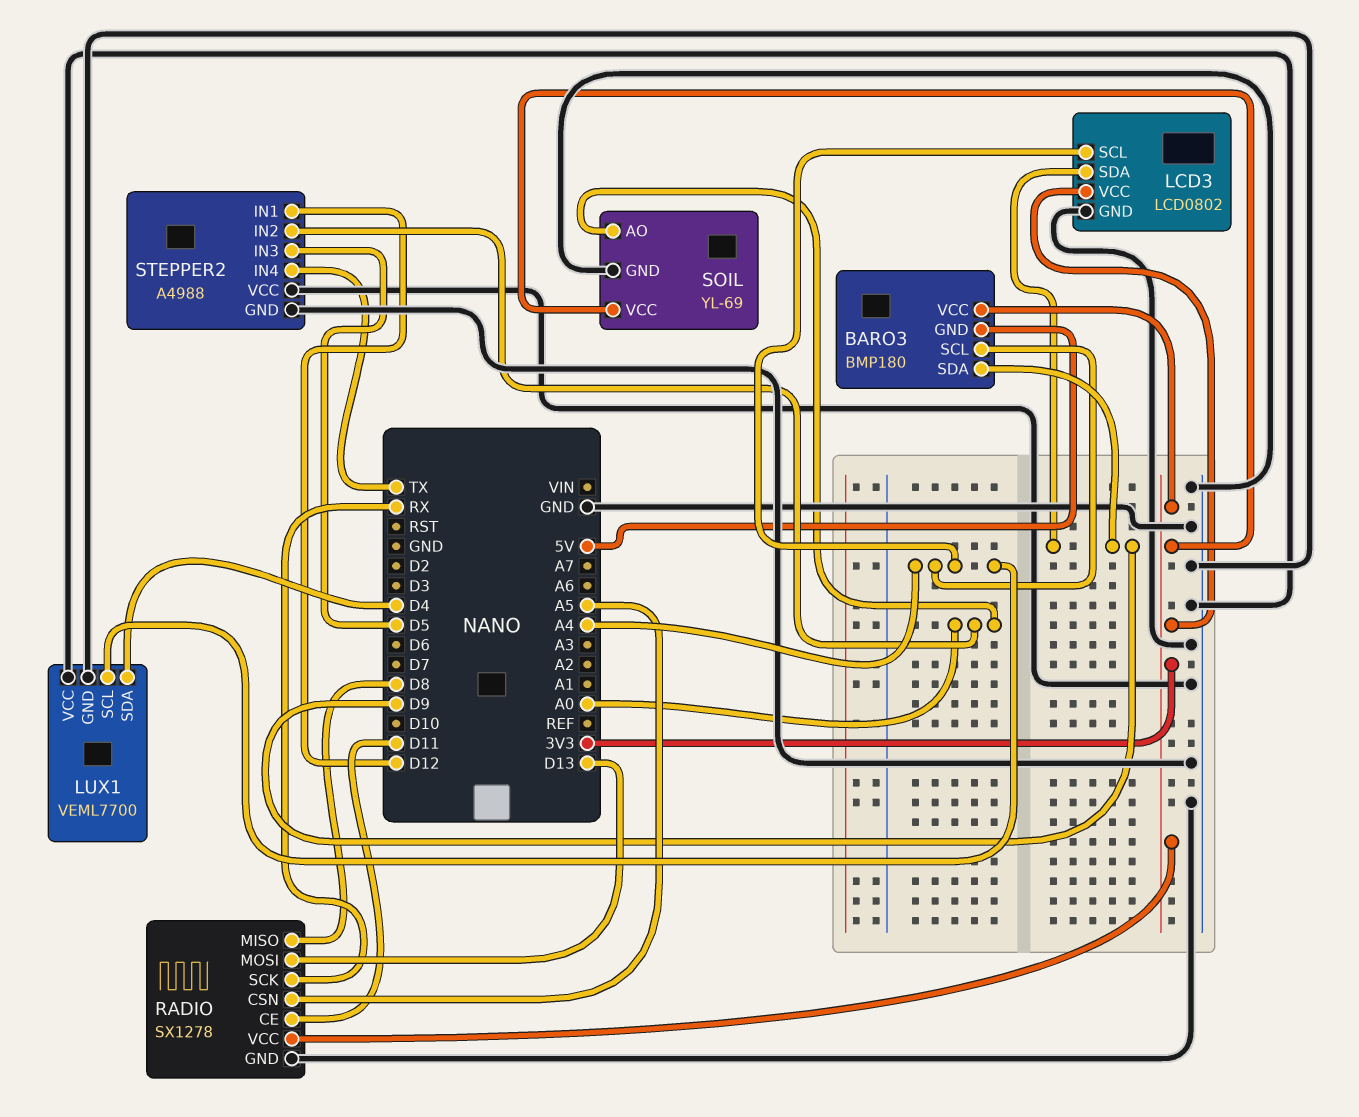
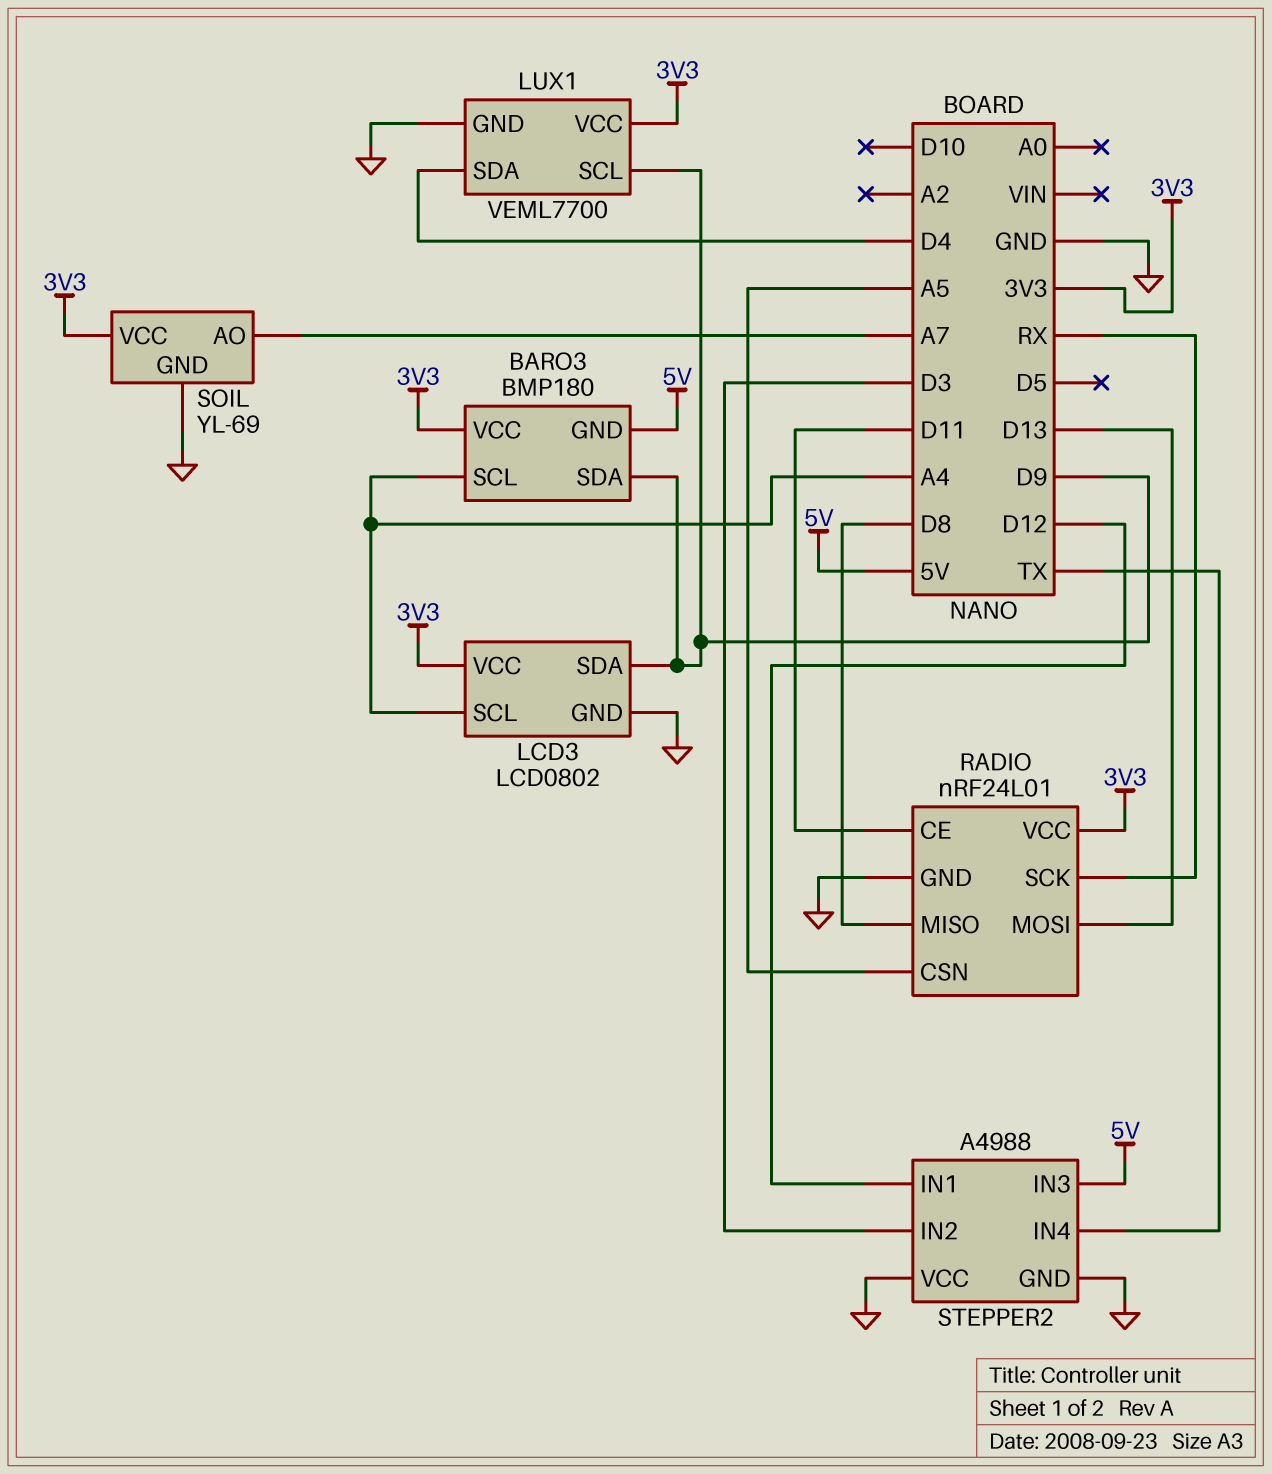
LUX1 pin SCL: A4 -> D9
LUX1 pin VCC: GND -> 3V3
RADIO: SX1278 -> nRF24L01
SOIL pin AO: A0 -> A7
STEPPER2 pin IN2: A0 -> D3
STEPPER2 pin IN3: D5 -> 5V

